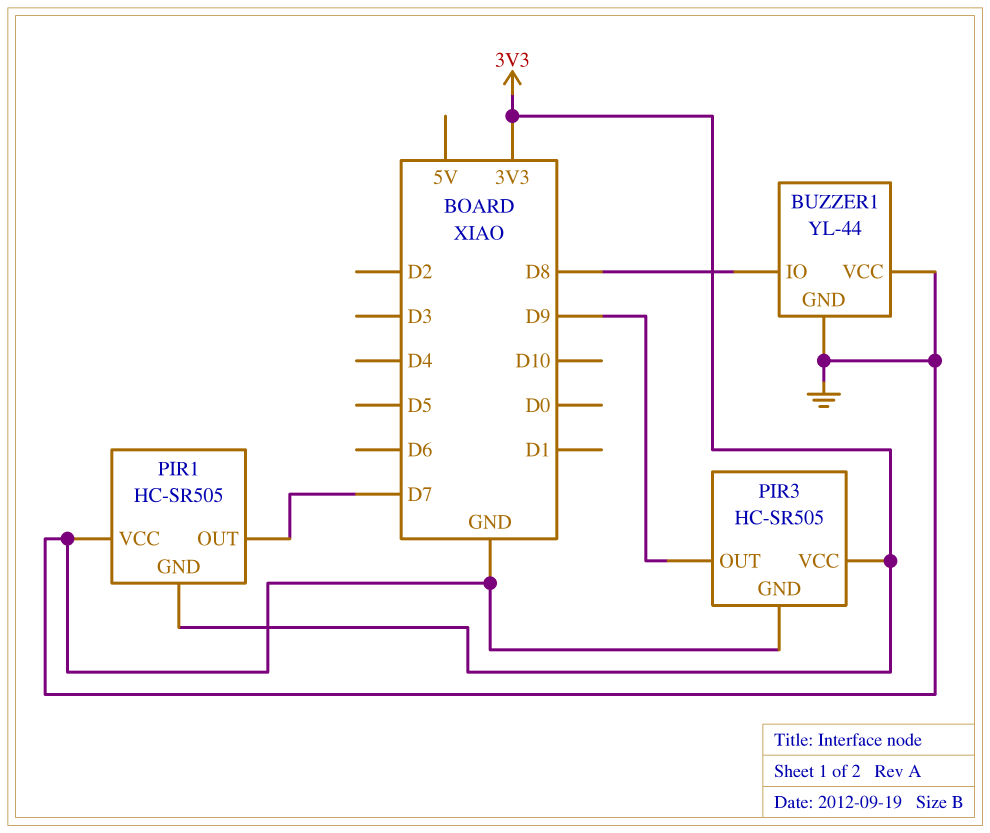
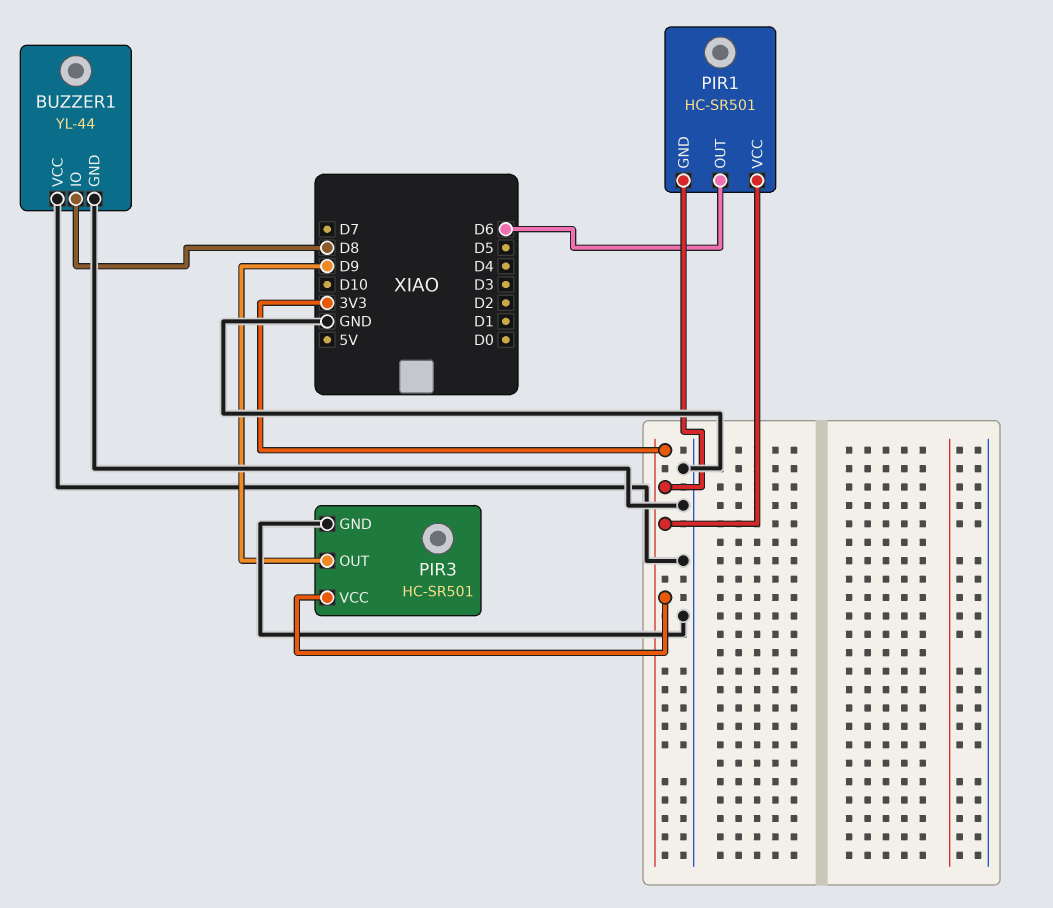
PIR1: HC-SR505 -> HC-SR501
PIR1 pin OUT: D7 -> D6
PIR1 pin VCC: GND -> 3V3
PIR3: HC-SR505 -> HC-SR501

